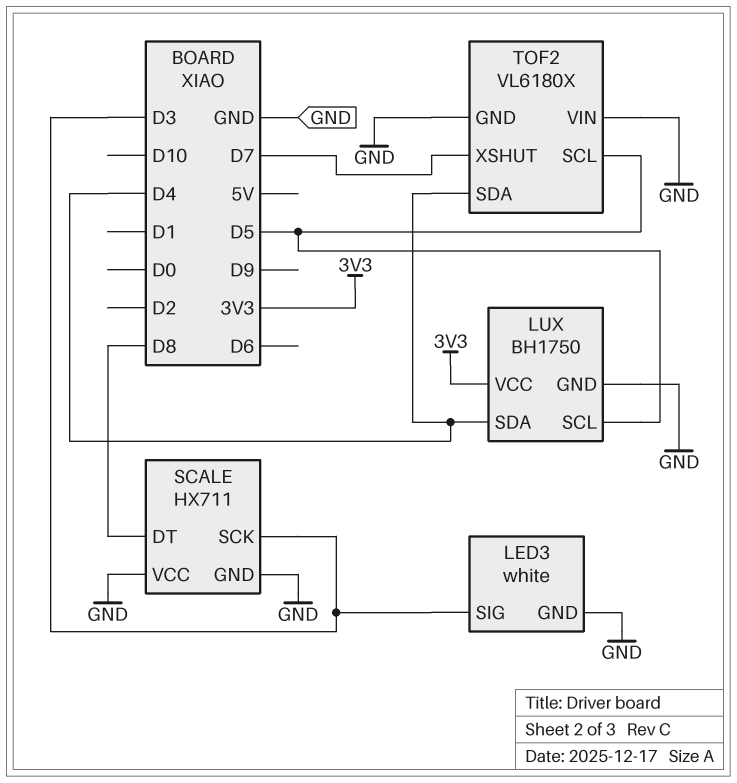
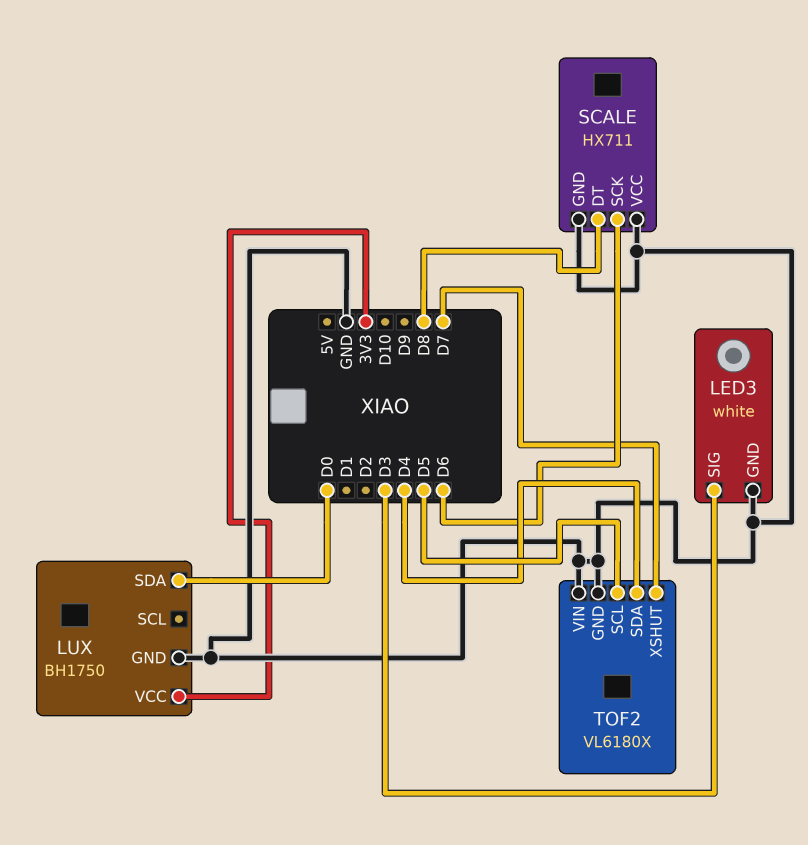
LUX pin SCL: D5 -> none
LUX pin SDA: D4 -> D0
SCALE pin SCK: D3 -> D6

